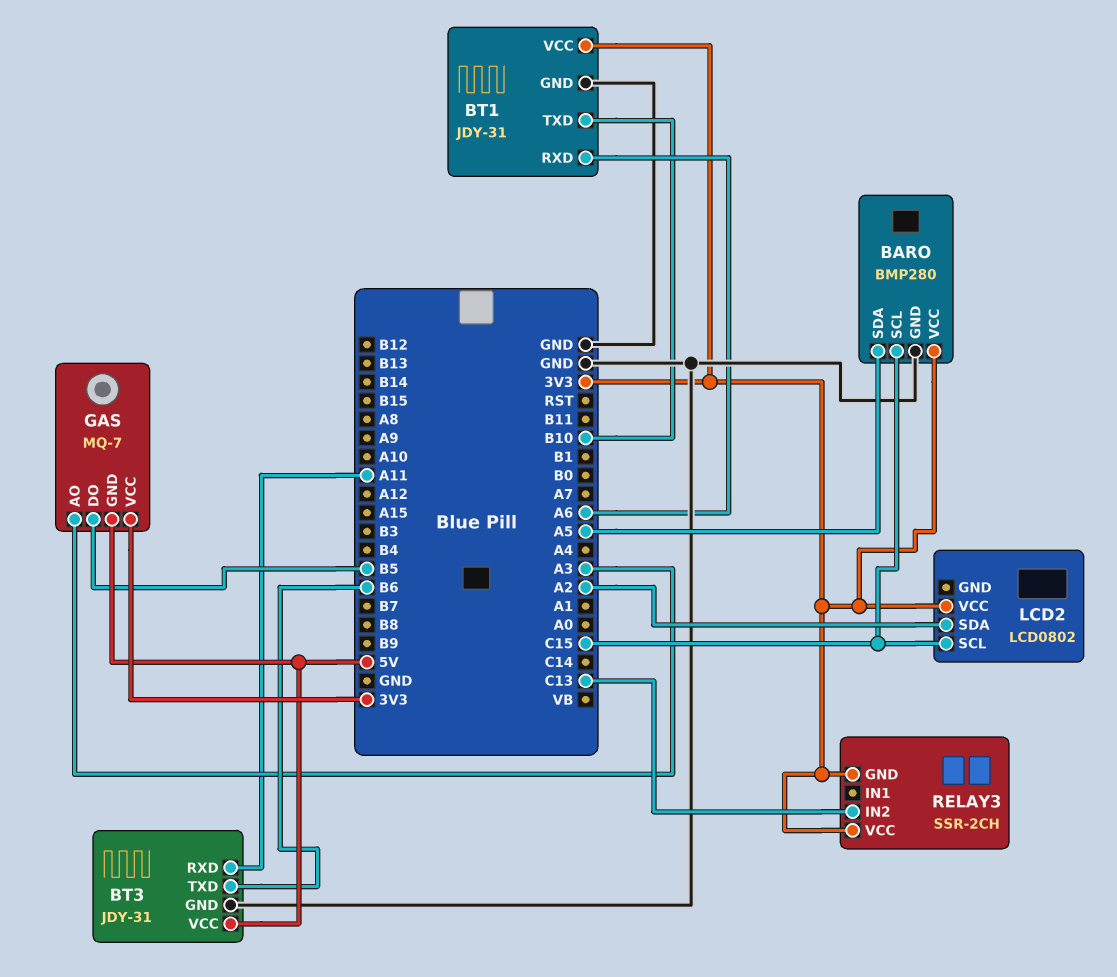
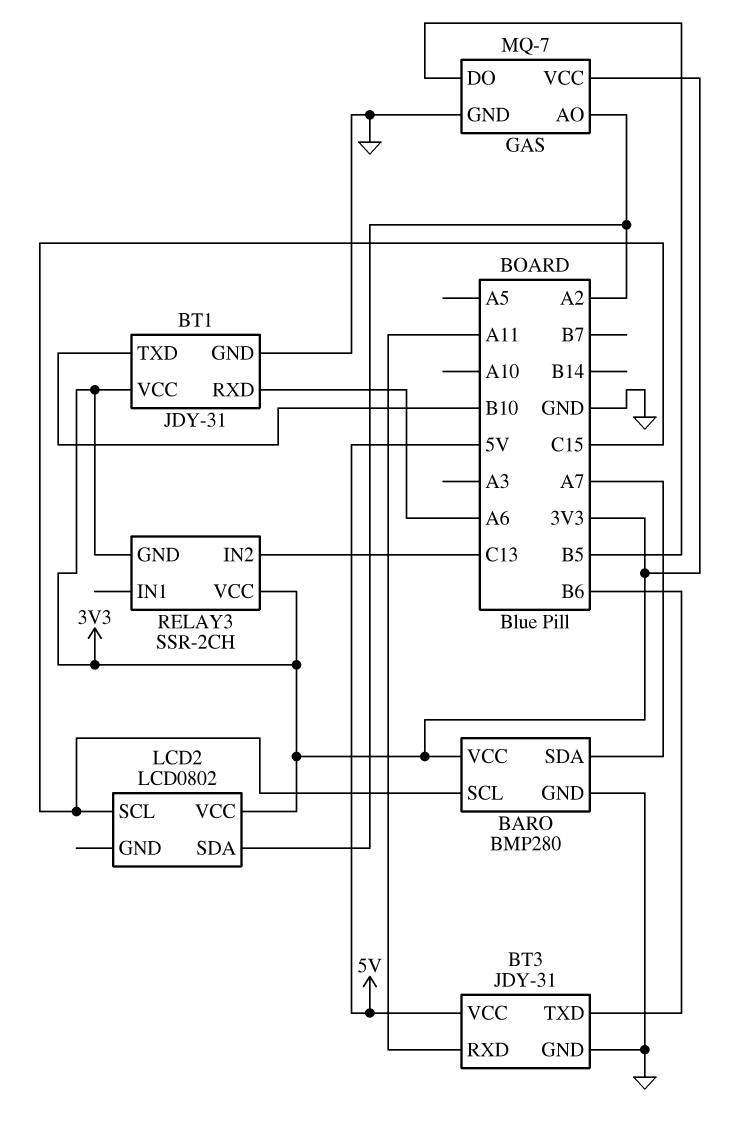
BARO pin SDA: A5 -> A7
GAS pin AO: A3 -> A2
GAS pin GND: 5V -> GND

